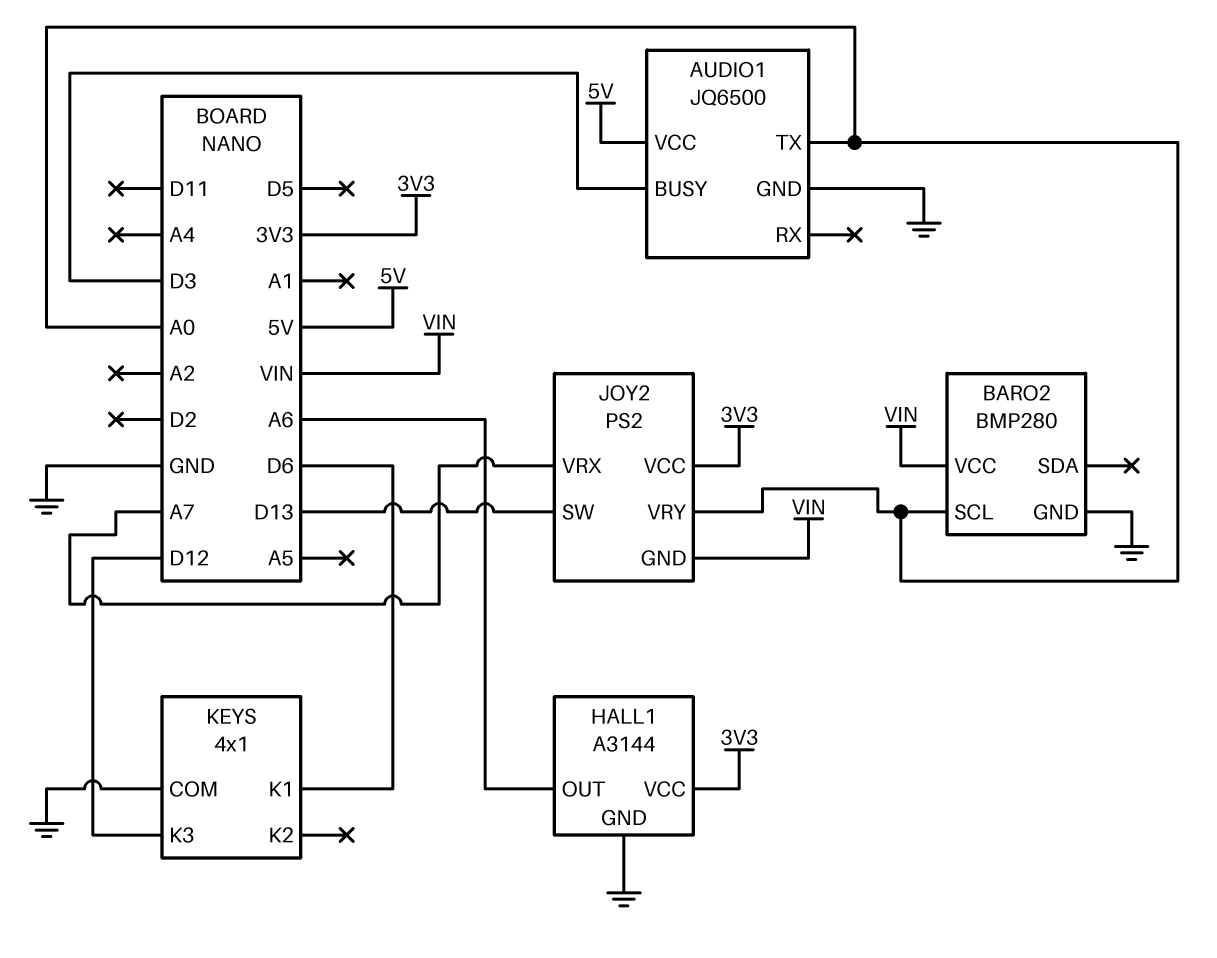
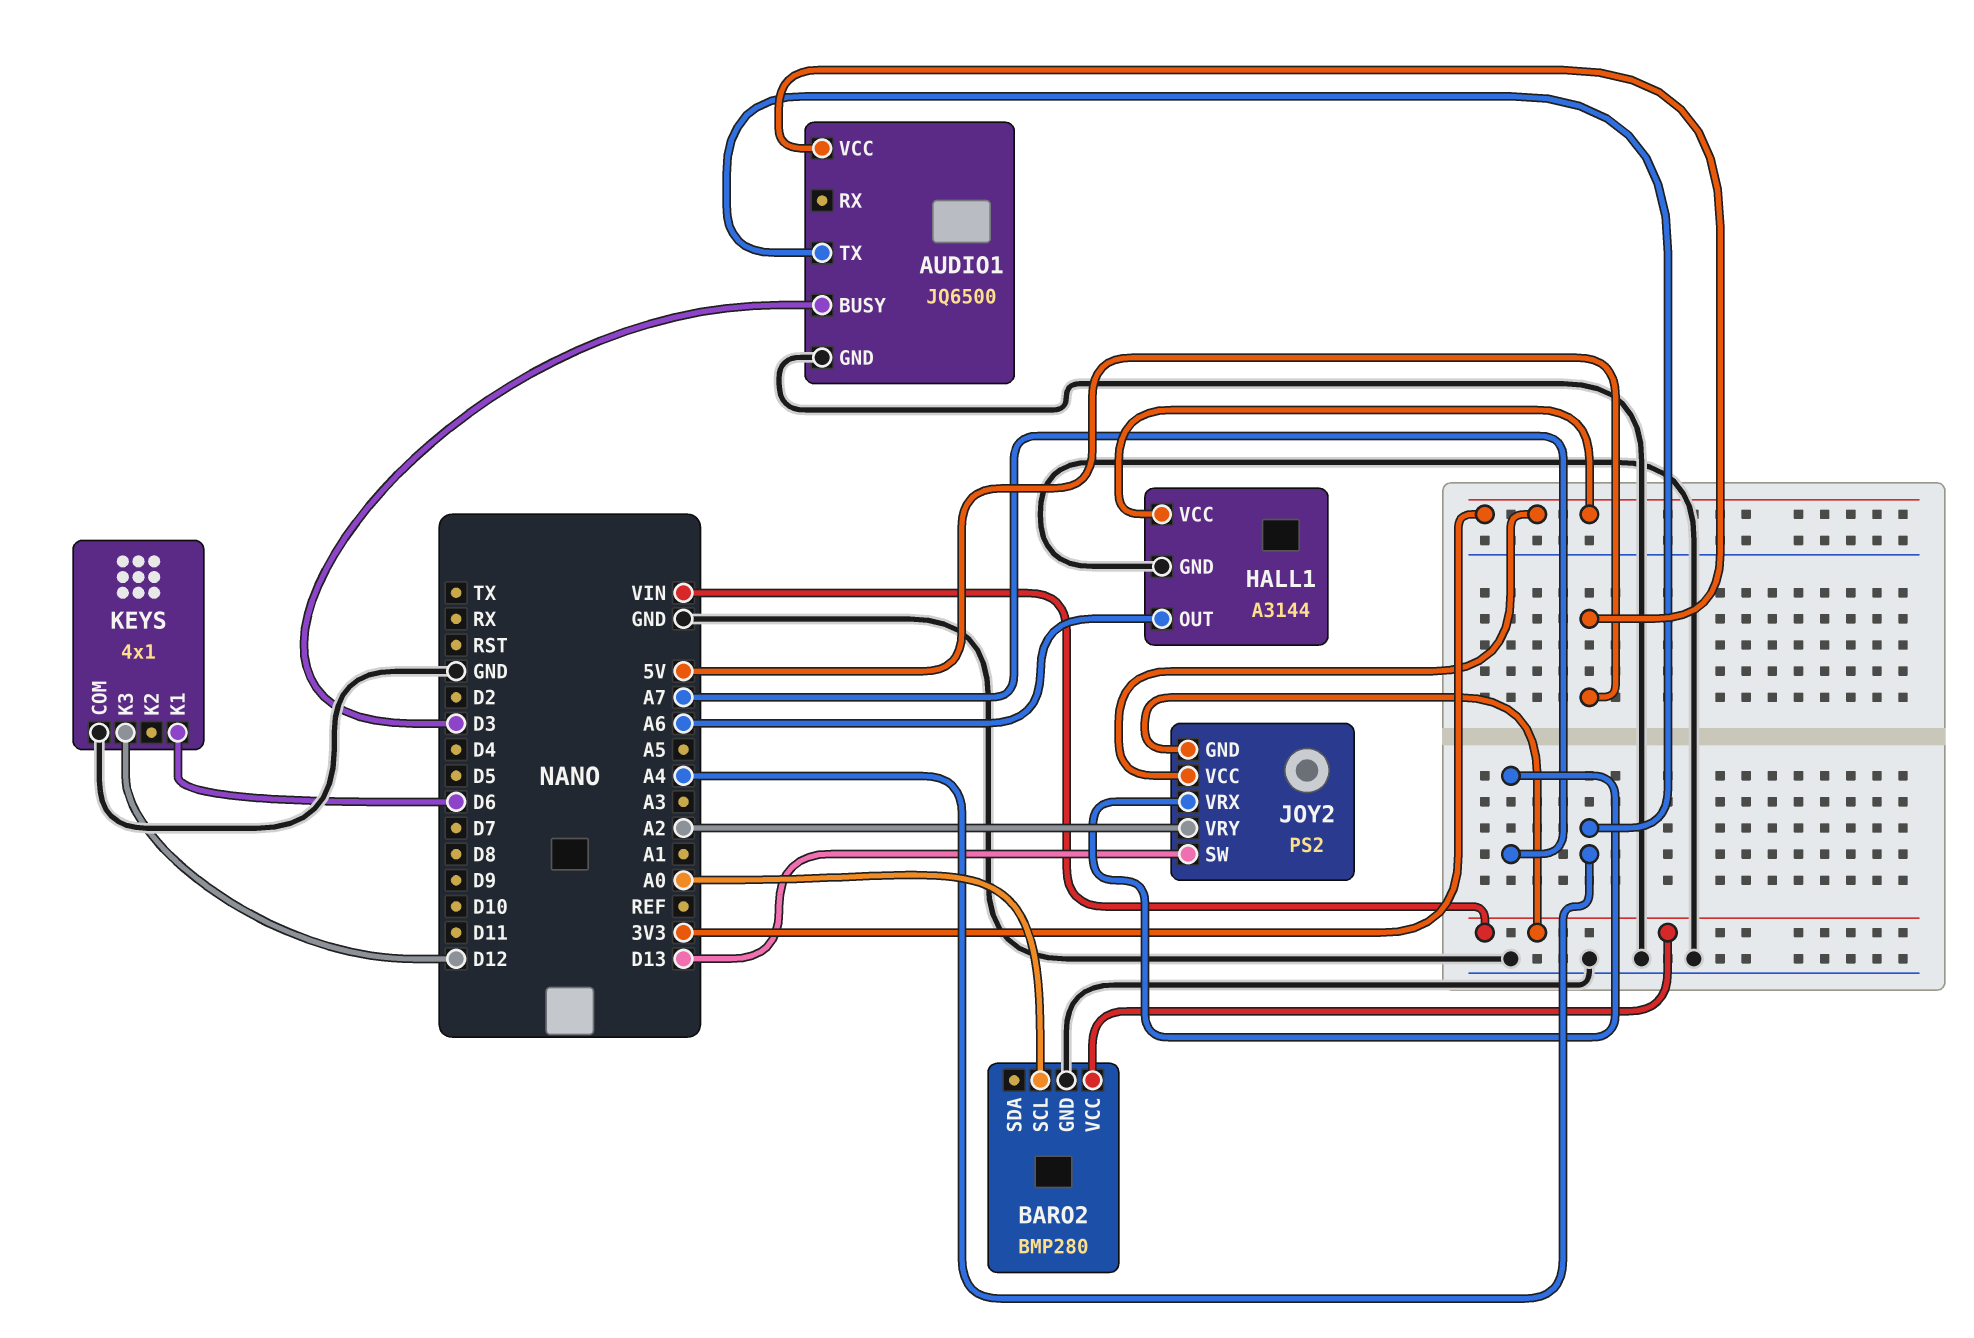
AUDIO1 pin TX: A0 -> A4
JOY2 pin VRY: A0 -> A2

